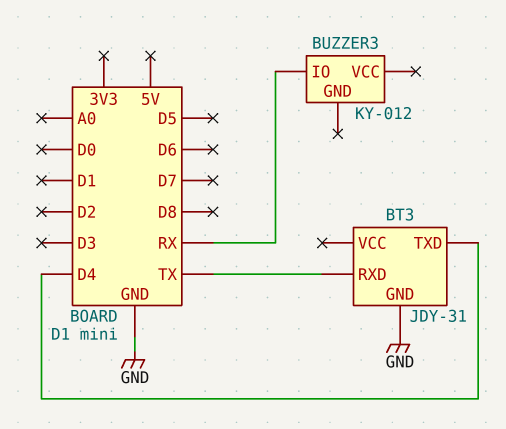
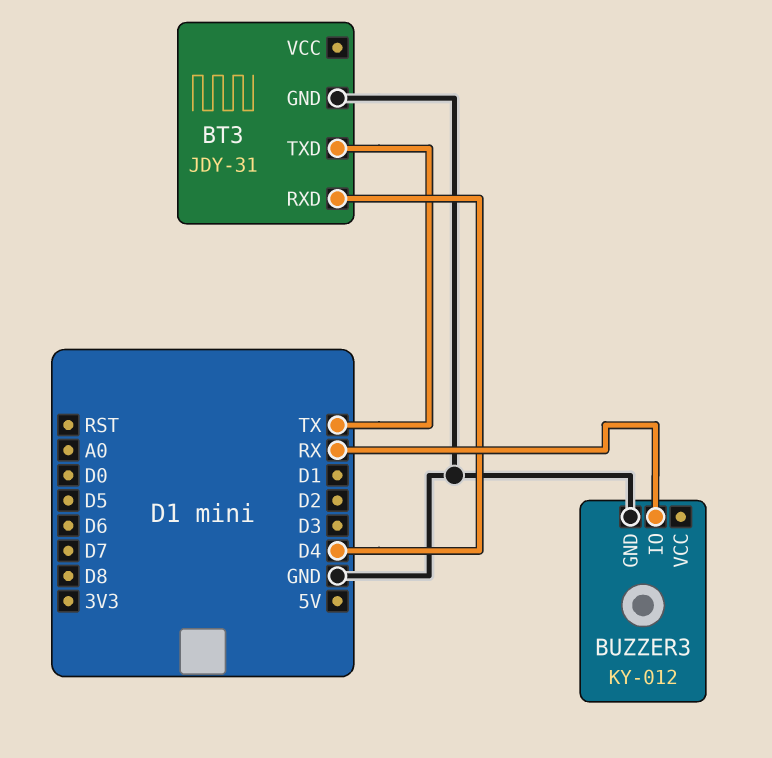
BT3 pin RXD: TX -> D4
BT3 pin TXD: D4 -> TX
BUZZER3 pin GND: none -> GND

